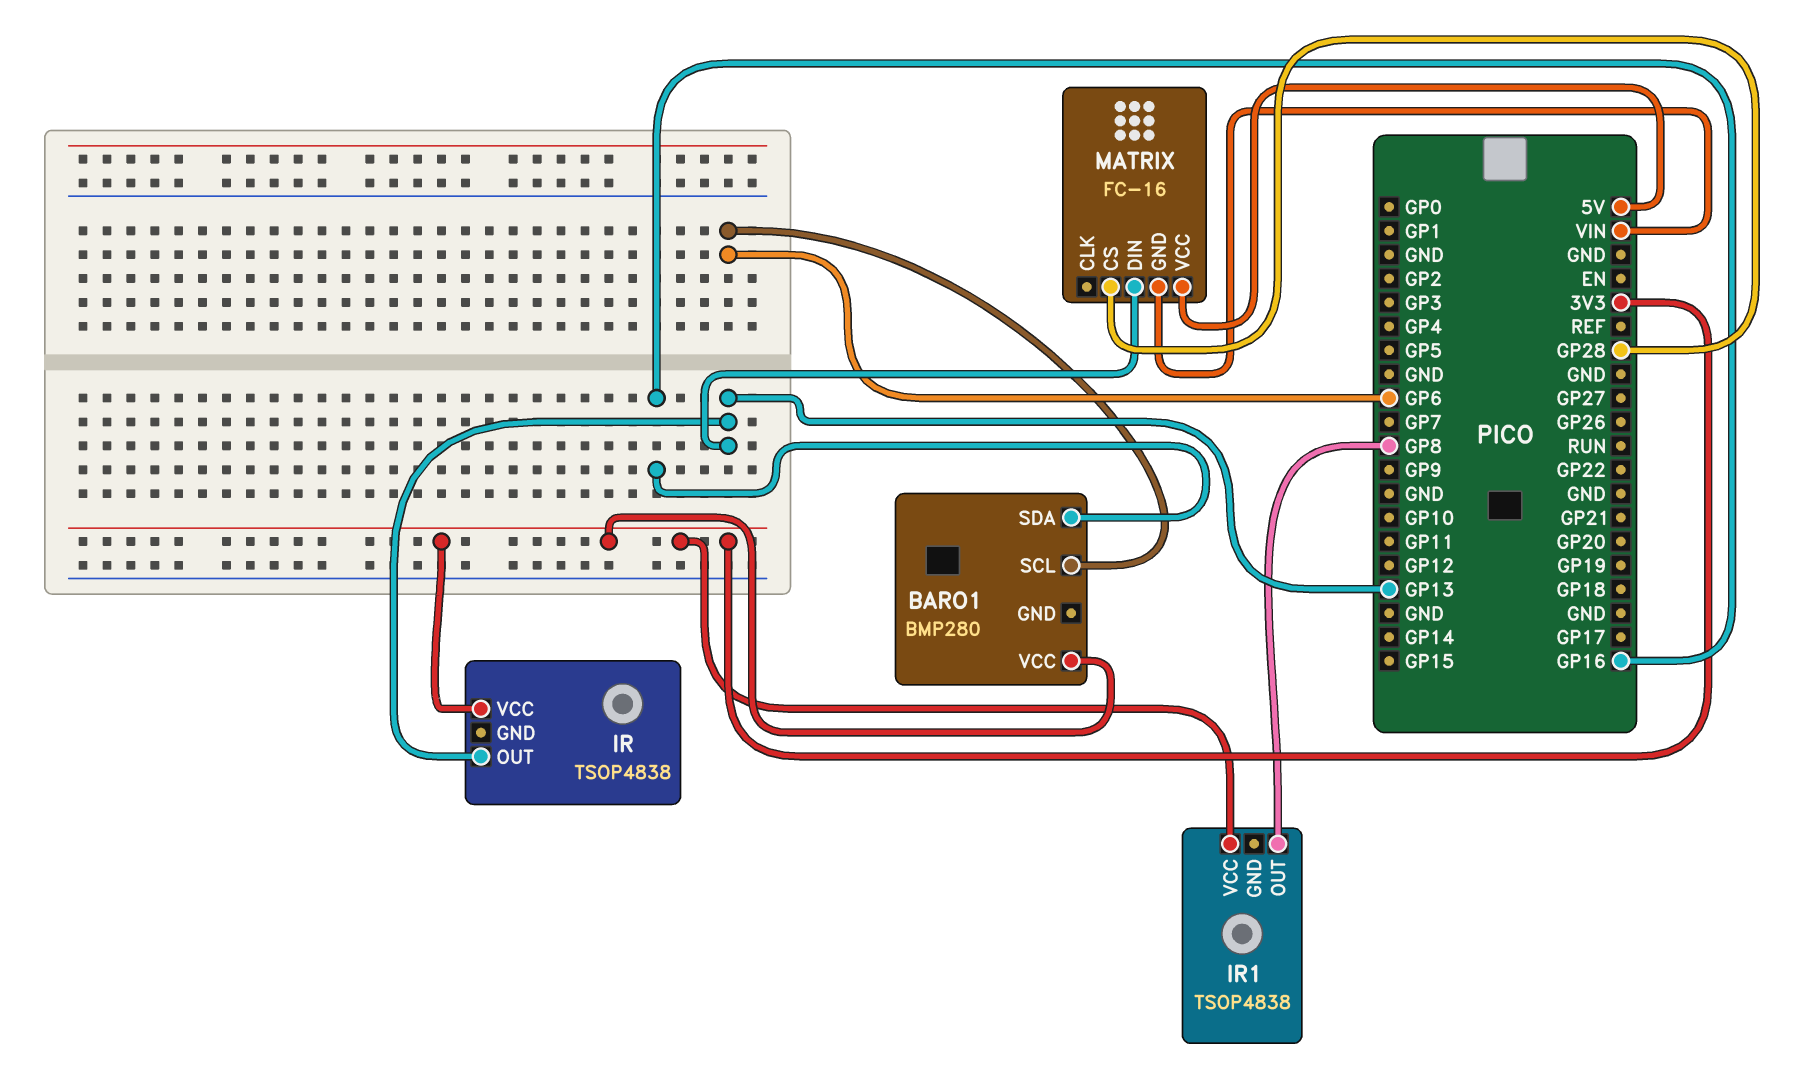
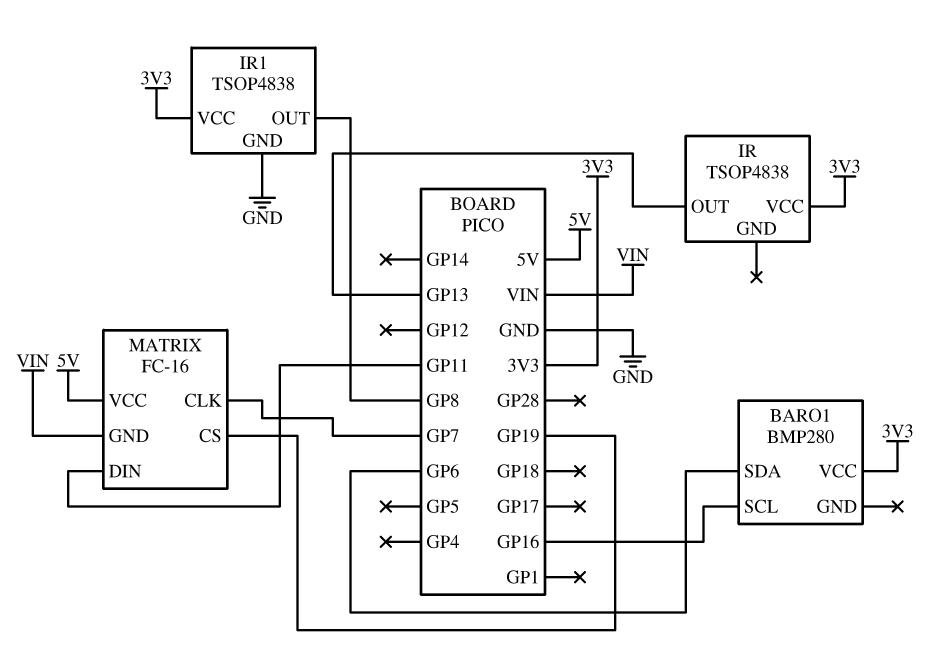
BARO1 pin SCL: GP6 -> GP16
BARO1 pin SDA: GP16 -> GP6
IR1 pin GND: none -> GND
MATRIX pin CLK: none -> GP7
MATRIX pin CS: GP28 -> GP19
MATRIX pin DIN: GP13 -> GP11

